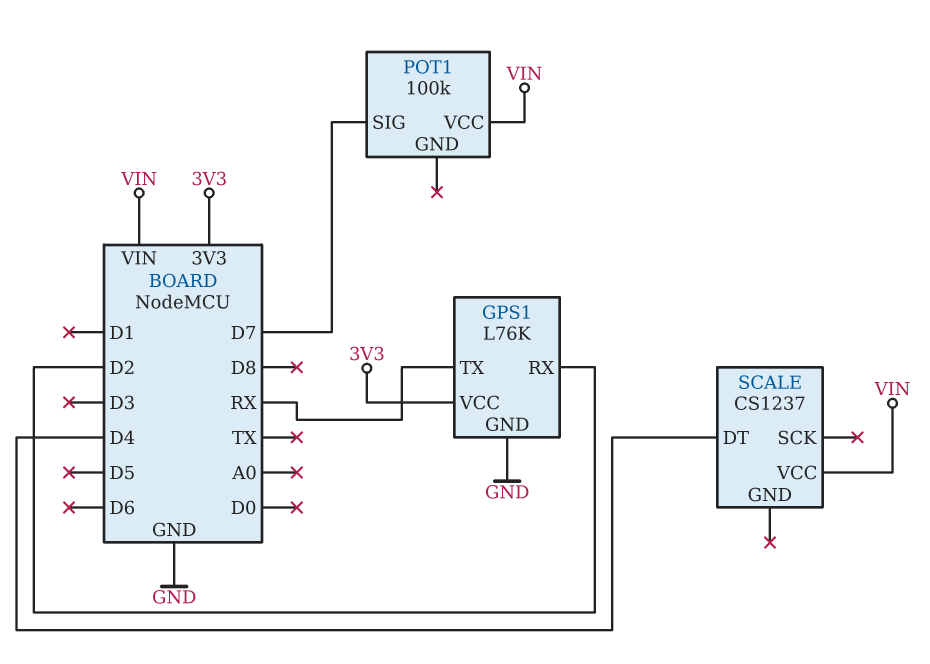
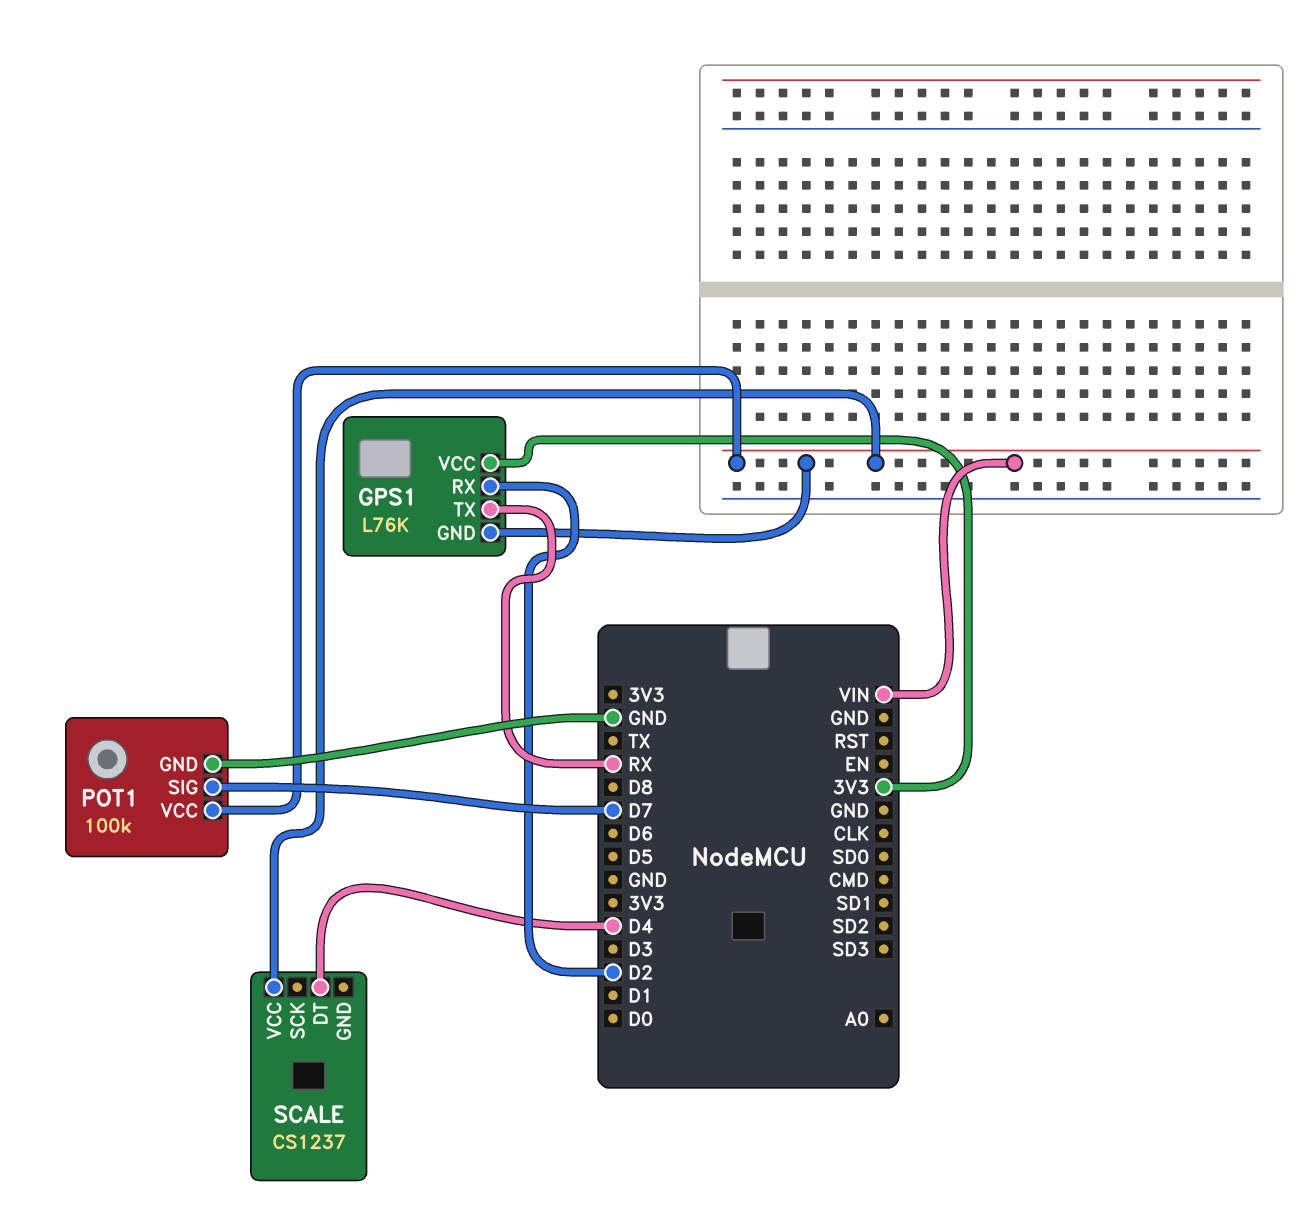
GPS1 pin GND: GND -> VIN
POT1 pin GND: none -> GND

